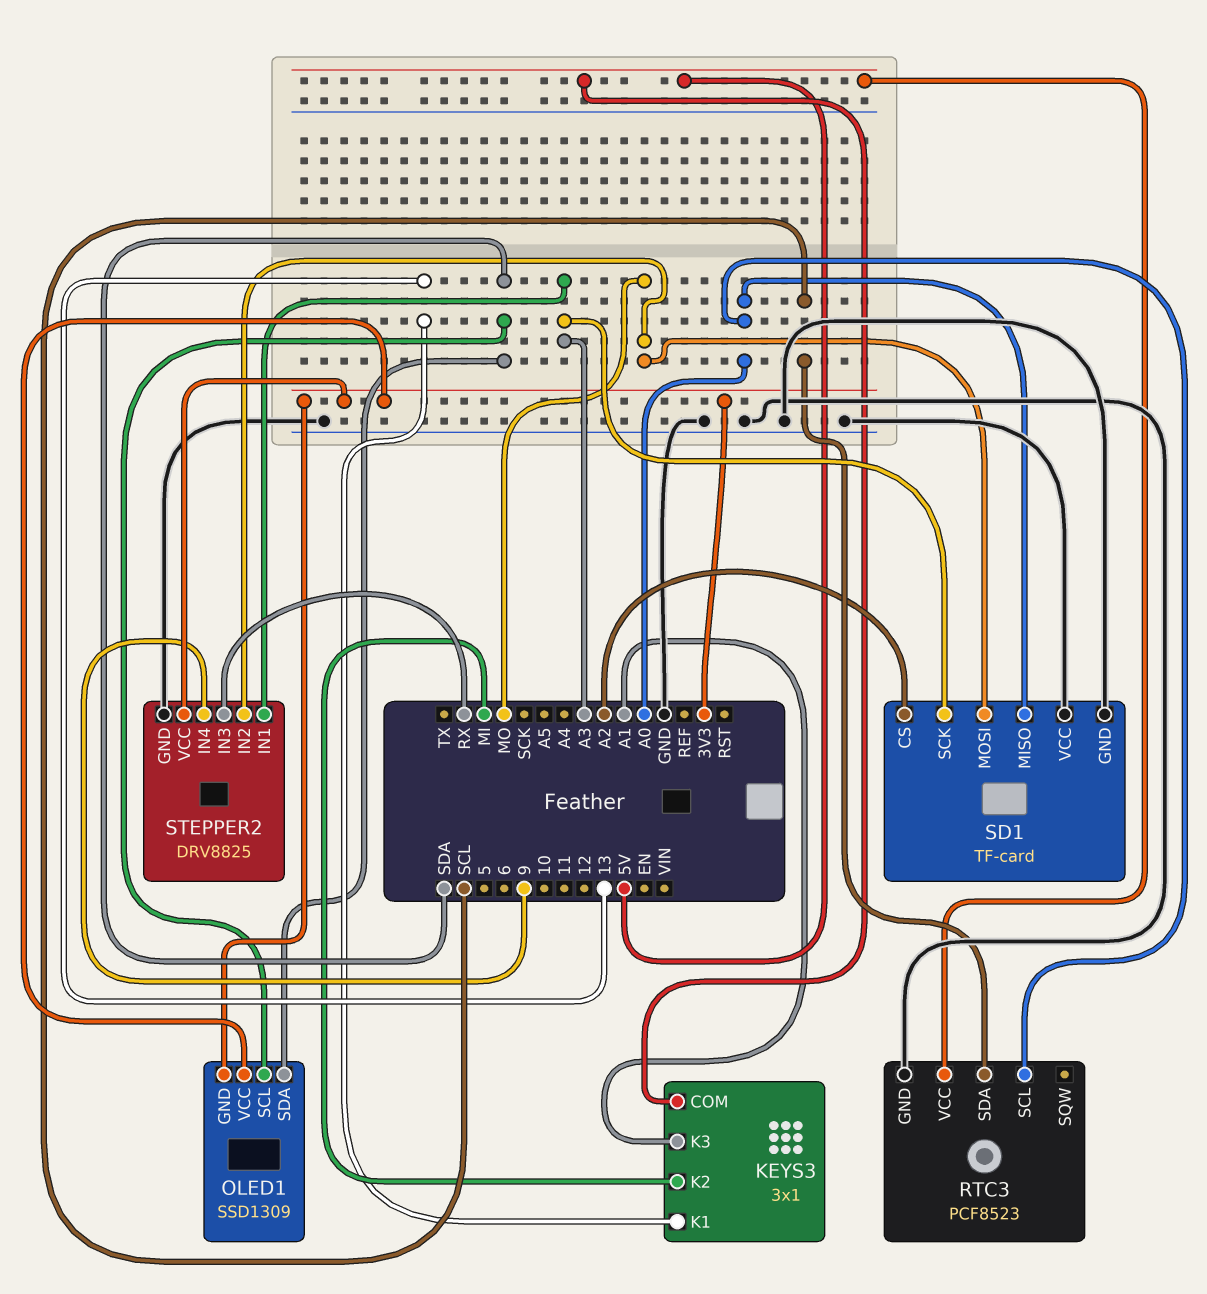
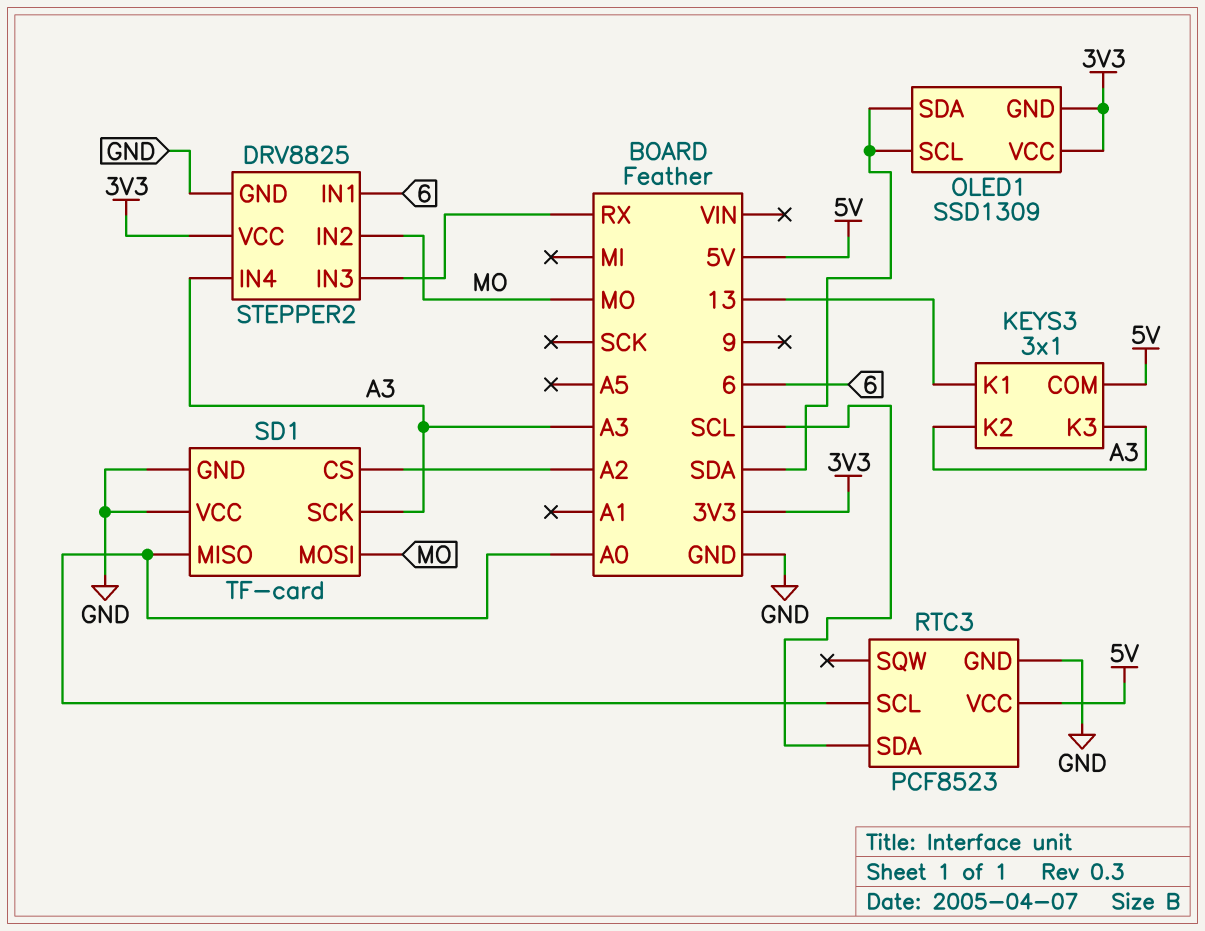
KEYS3 pin K2: MI -> A3
KEYS3 pin K3: A1 -> A3
STEPPER2 pin IN1: A3 -> 6
STEPPER2 pin IN4: 9 -> A3

